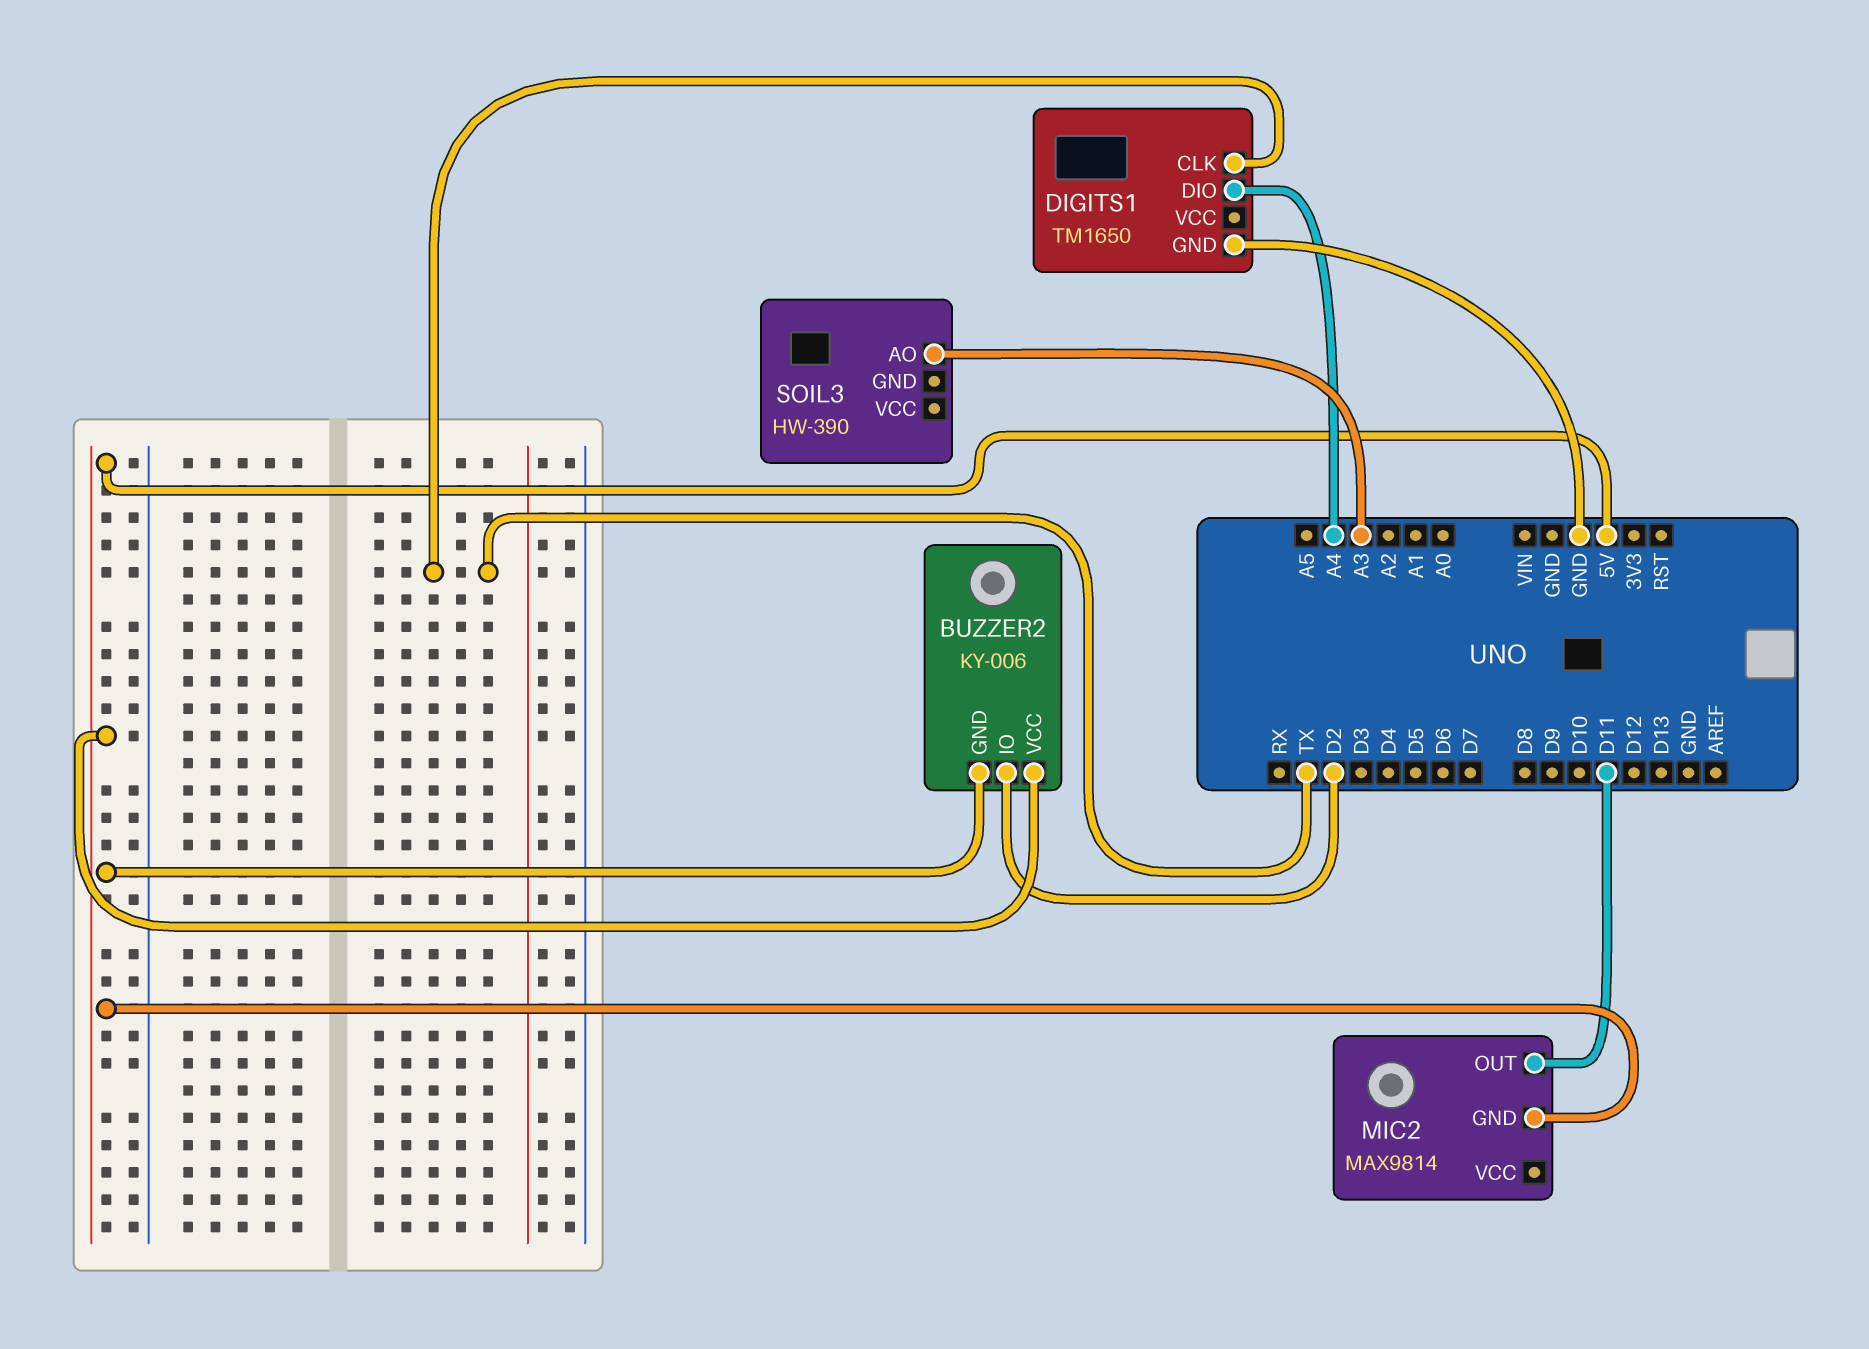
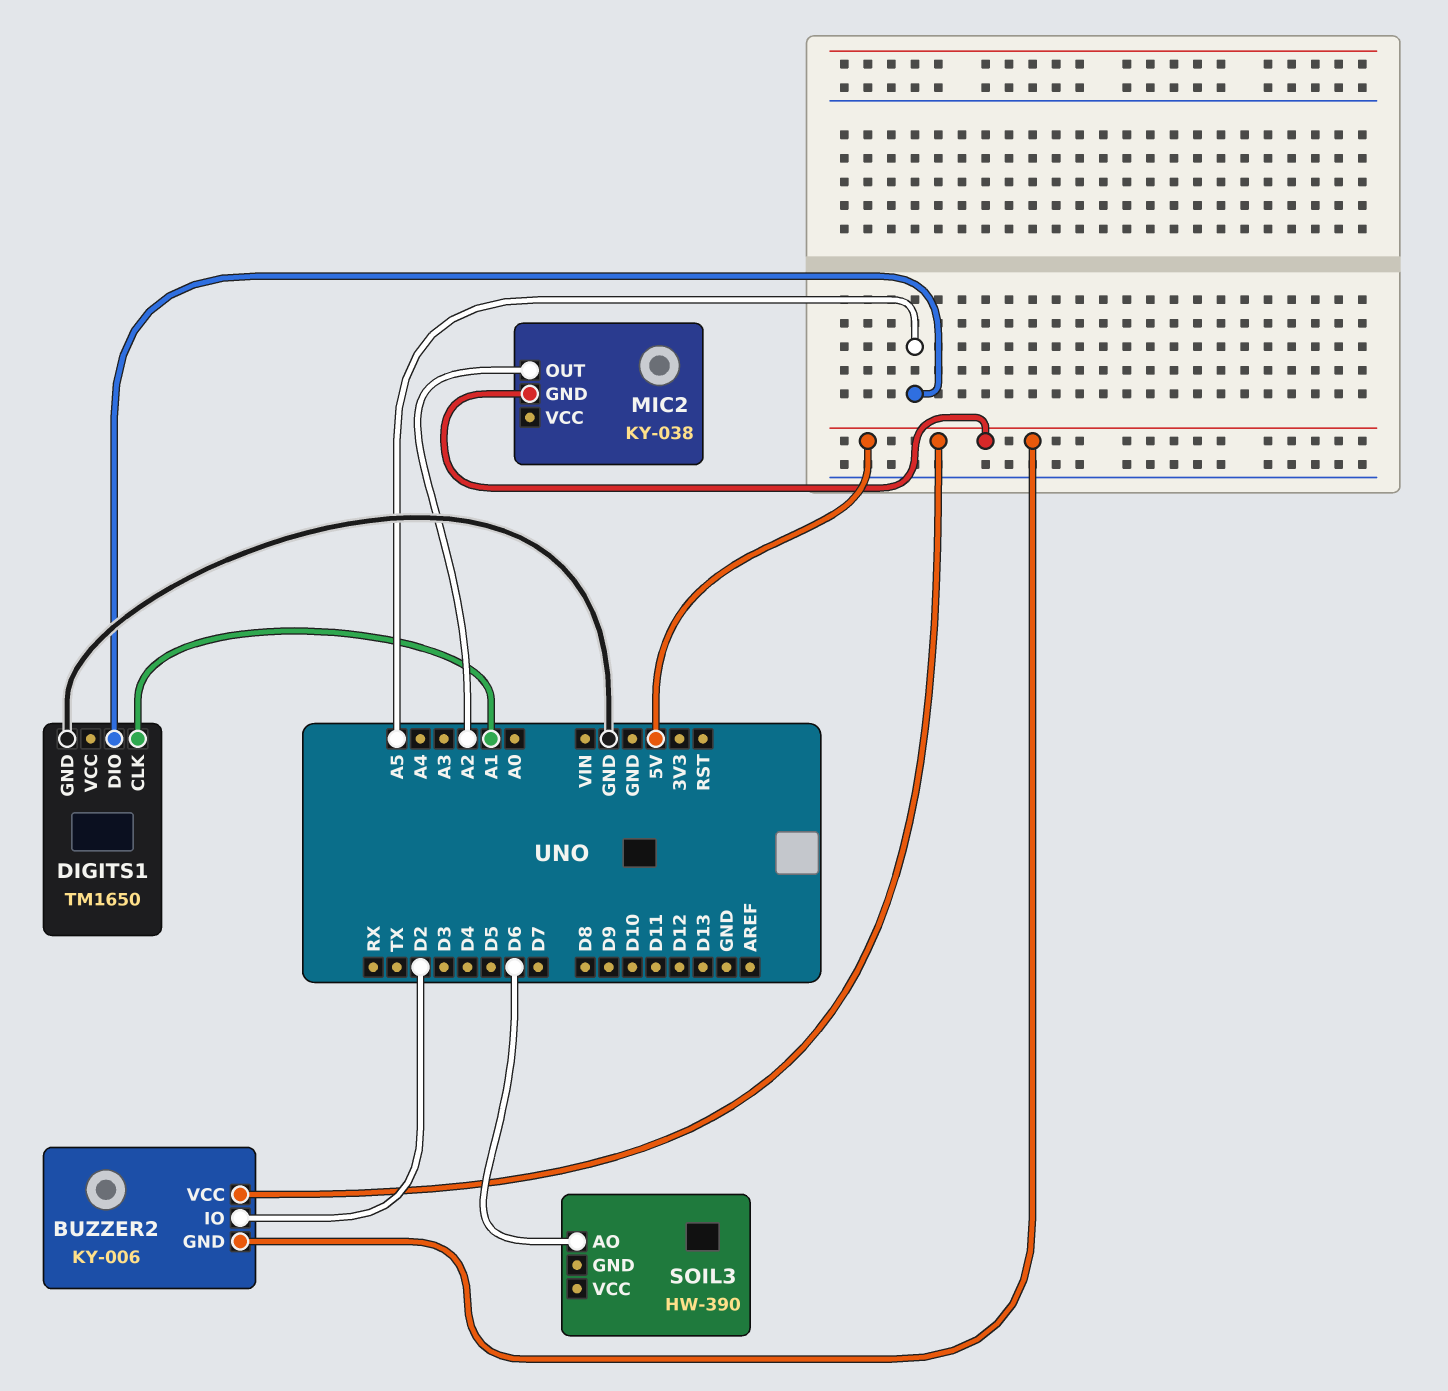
DIGITS1 pin CLK: TX -> A1
DIGITS1 pin DIO: A4 -> A5
MIC2: MAX9814 -> KY-038
MIC2 pin OUT: D11 -> A2
SOIL3 pin AO: A3 -> D6

